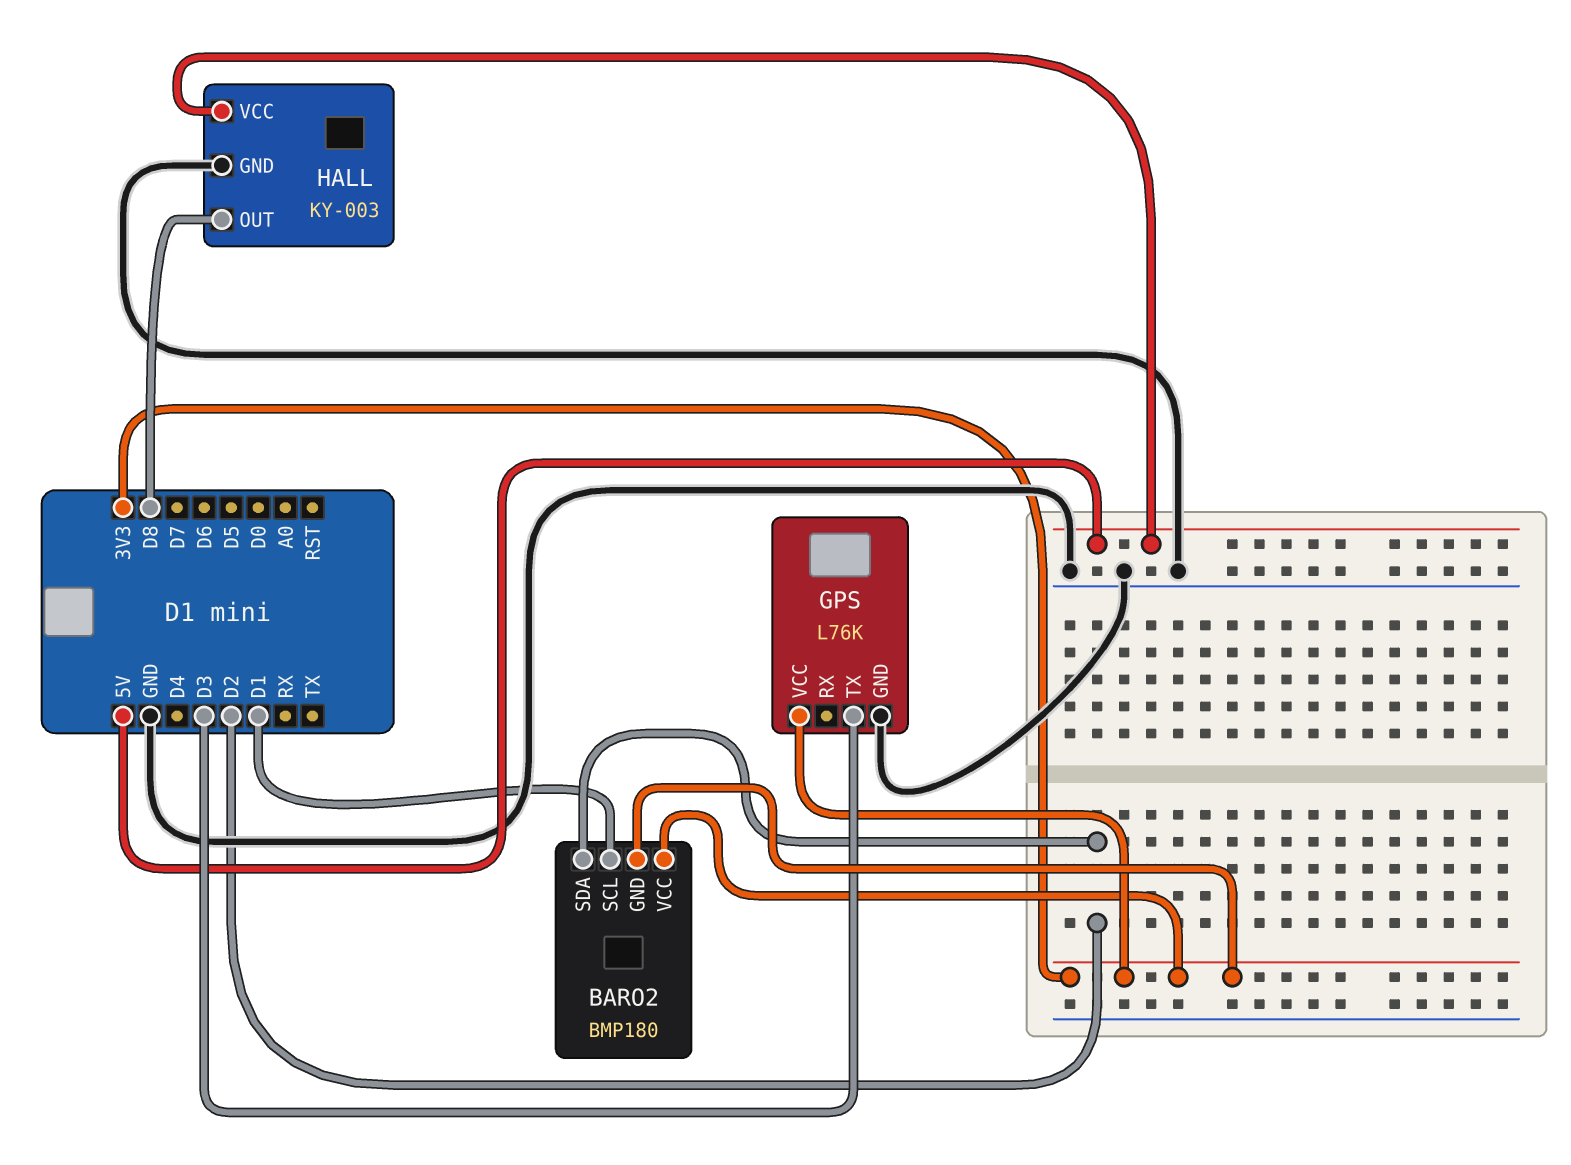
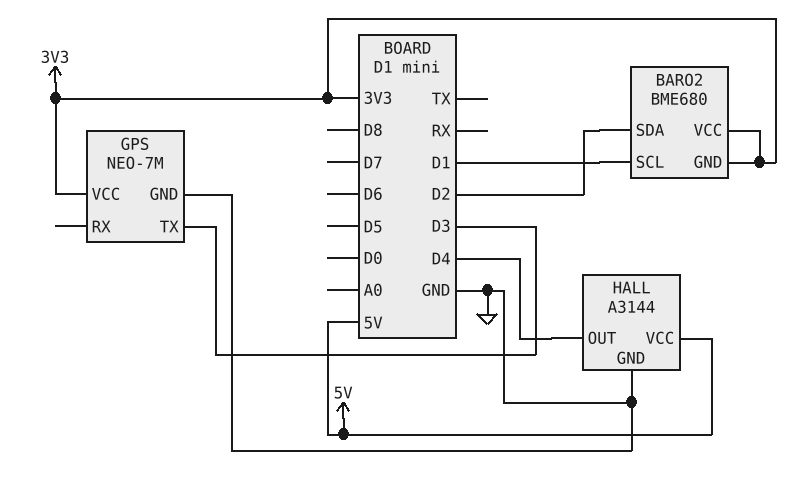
BARO2: BMP180 -> BME680
GPS: L76K -> NEO-7M
HALL: KY-003 -> A3144
HALL pin OUT: D8 -> D4

